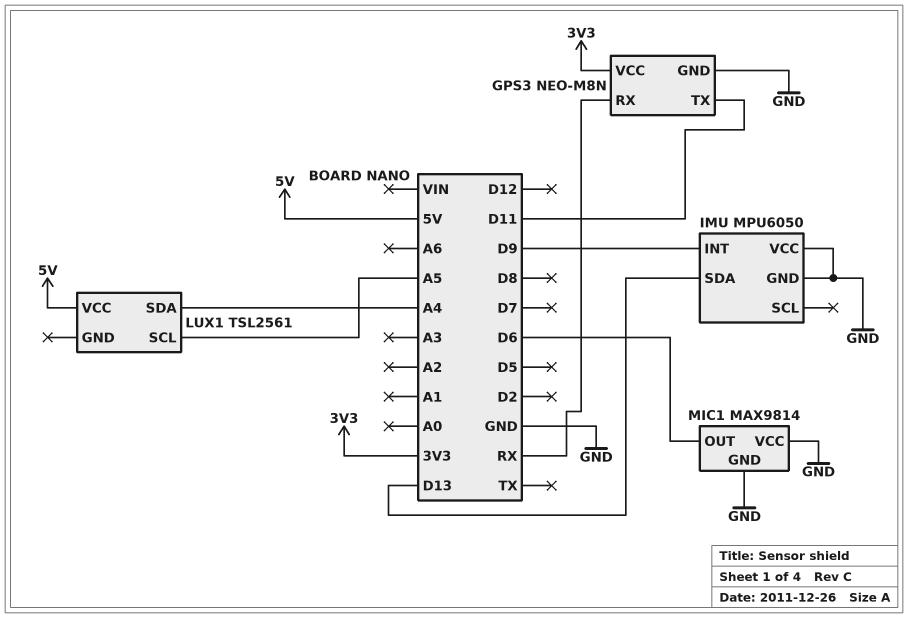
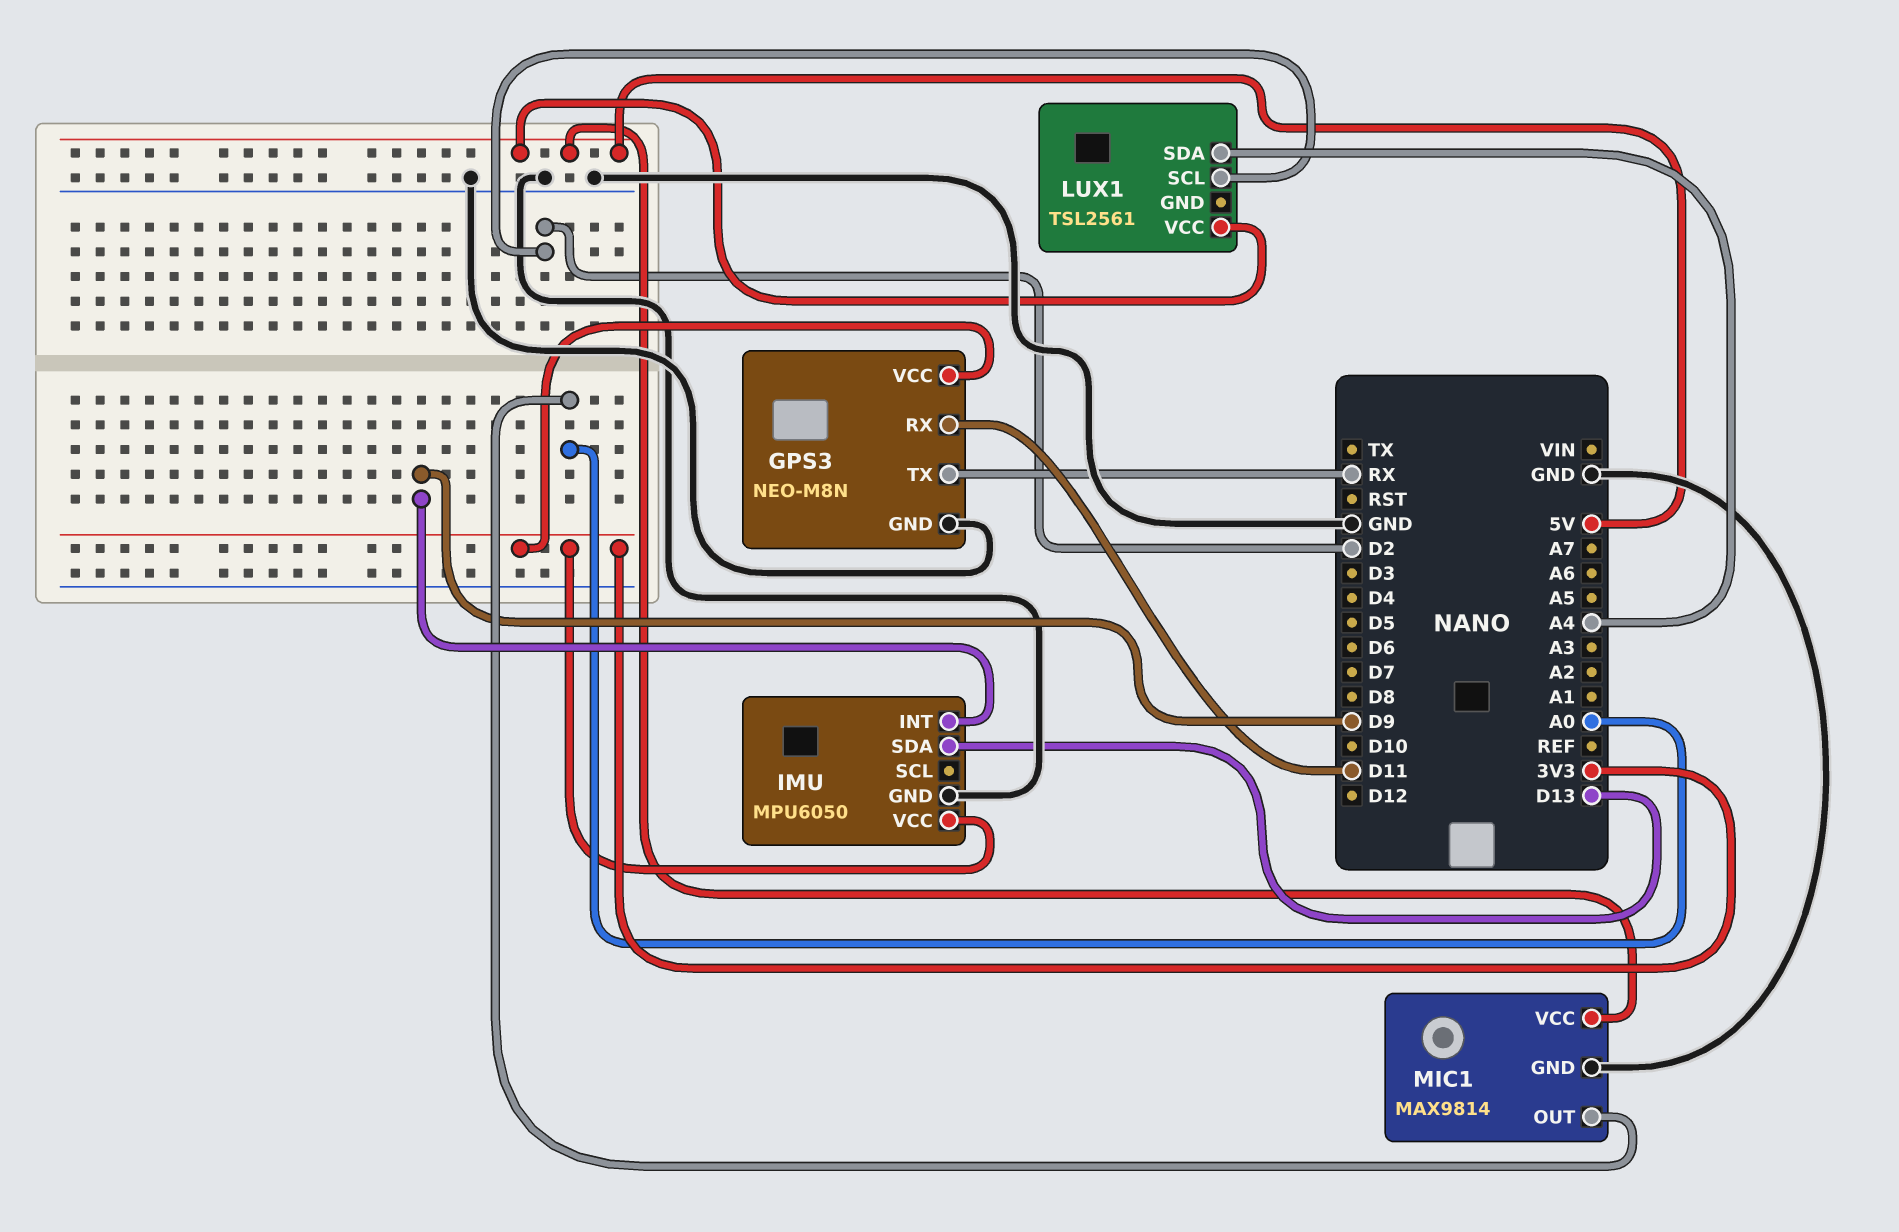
GPS3 pin RX: RX -> D11
GPS3 pin TX: D11 -> RX
IMU pin VCC: GND -> 3V3
LUX1 pin SCL: A5 -> D2
MIC1 pin OUT: D6 -> A0
MIC1 pin VCC: GND -> 5V

